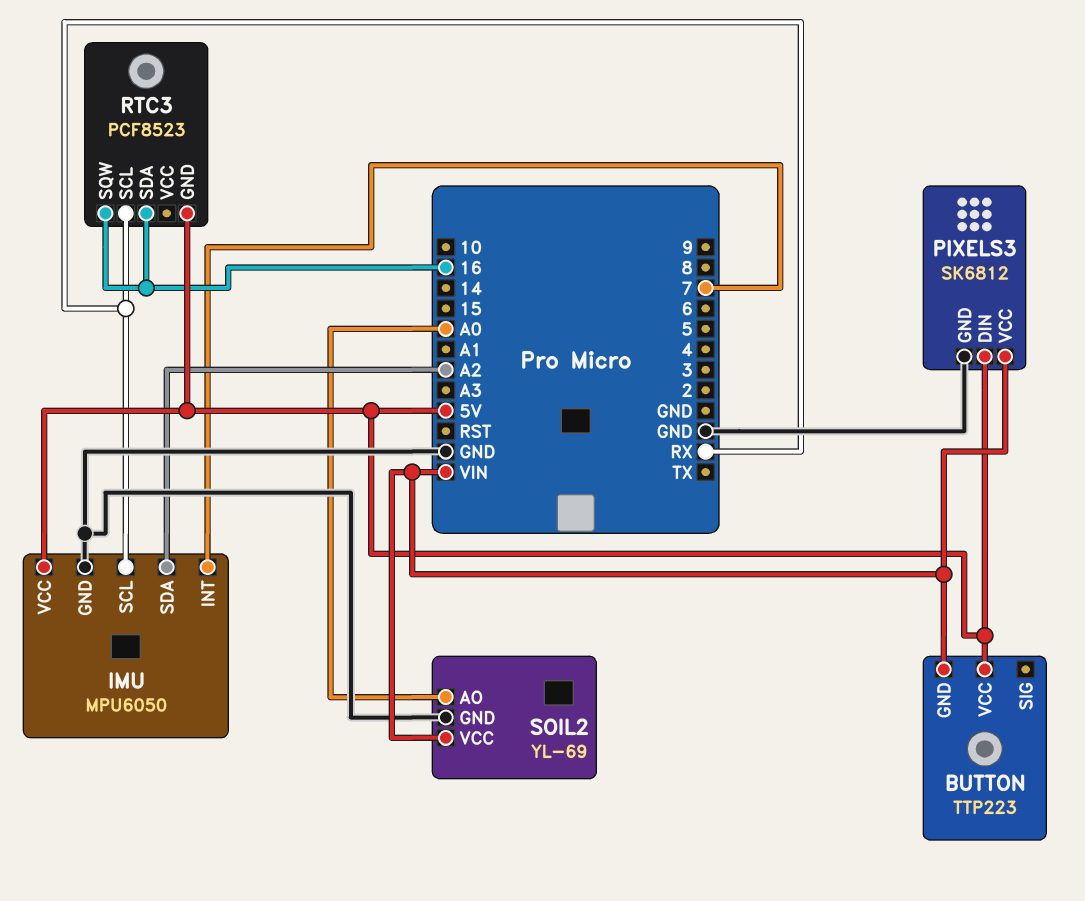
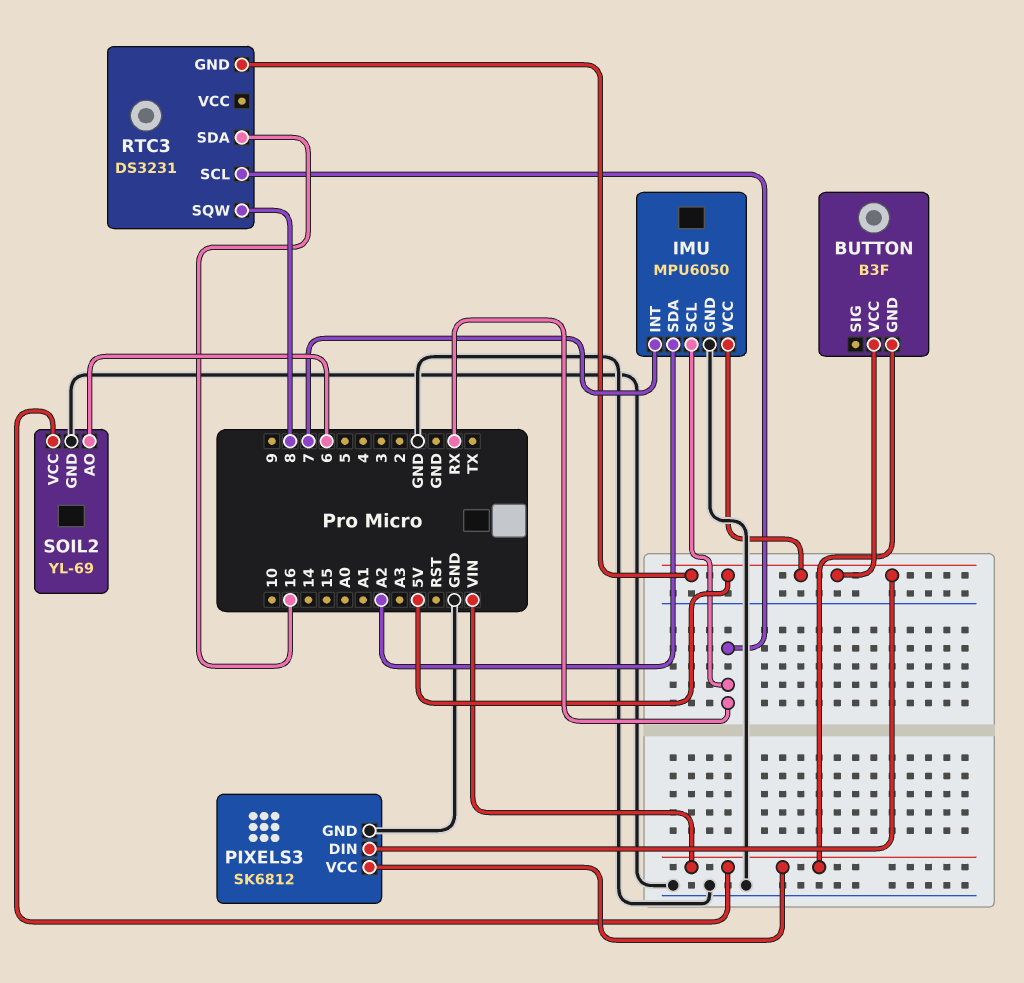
BUTTON: TTP223 -> B3F
RTC3: PCF8523 -> DS3231
RTC3 pin SQW: 16 -> 8
SOIL2 pin AO: A0 -> 6

